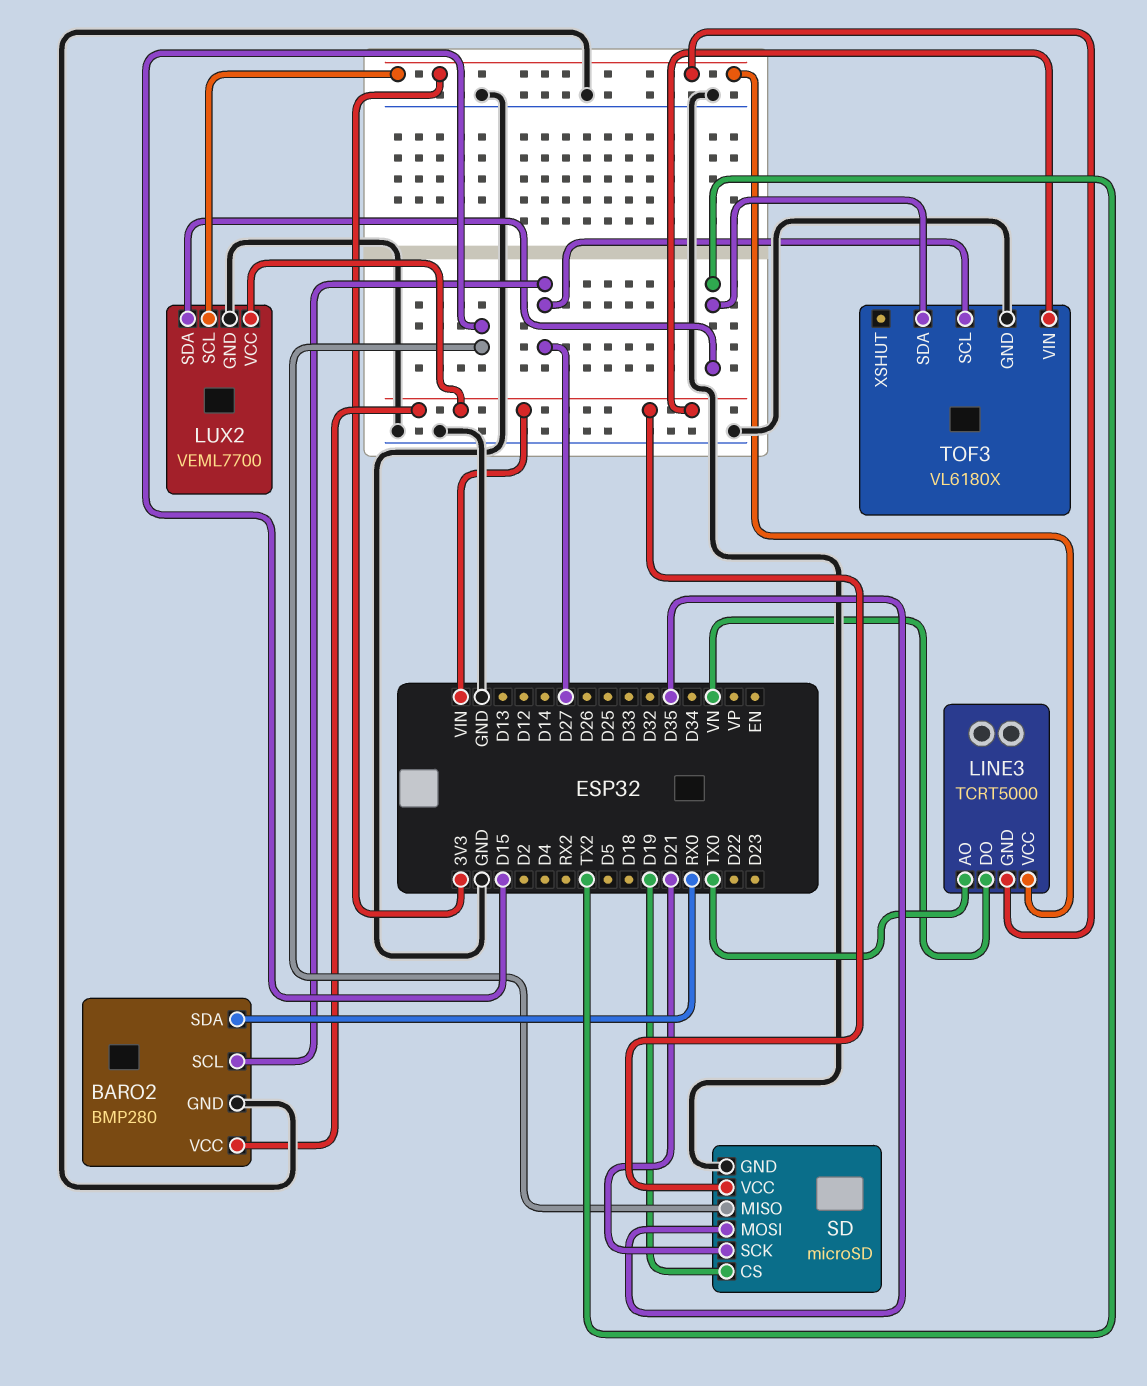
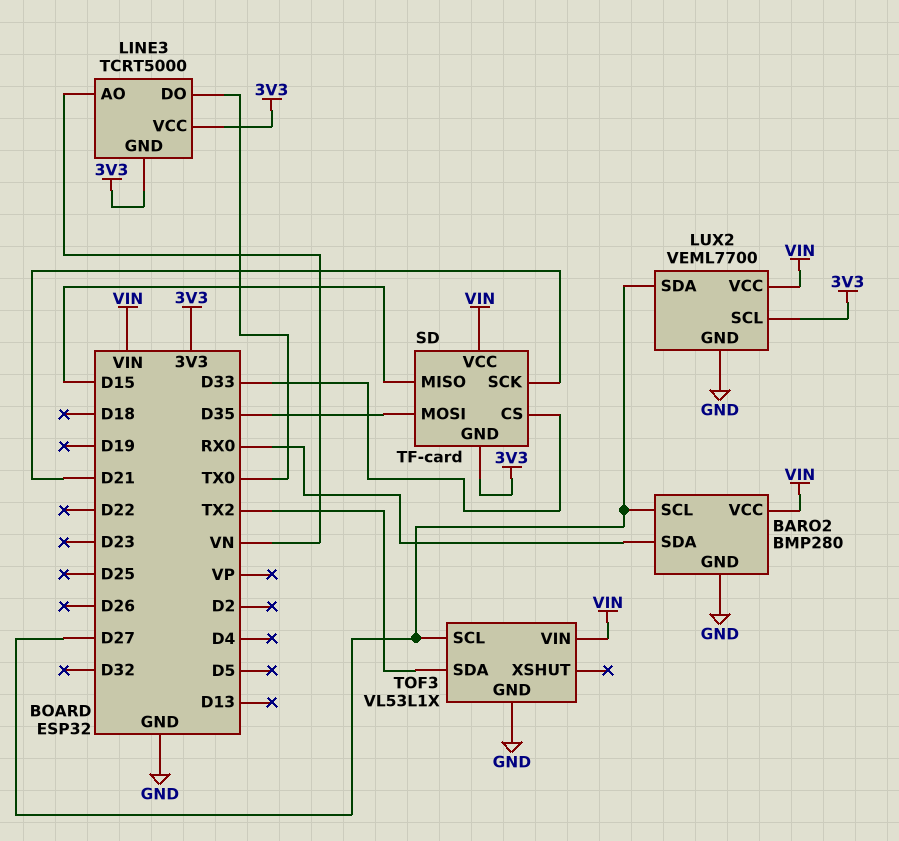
LINE3 pin AO: TX0 -> VN
LINE3 pin DO: VN -> TX0
LUX2 pin SDA: TX2 -> D27
SD: microSD -> TF-card
SD pin CS: D19 -> D33
SD pin GND: GND -> 3V3
TOF3: VL6180X -> VL53L1X

